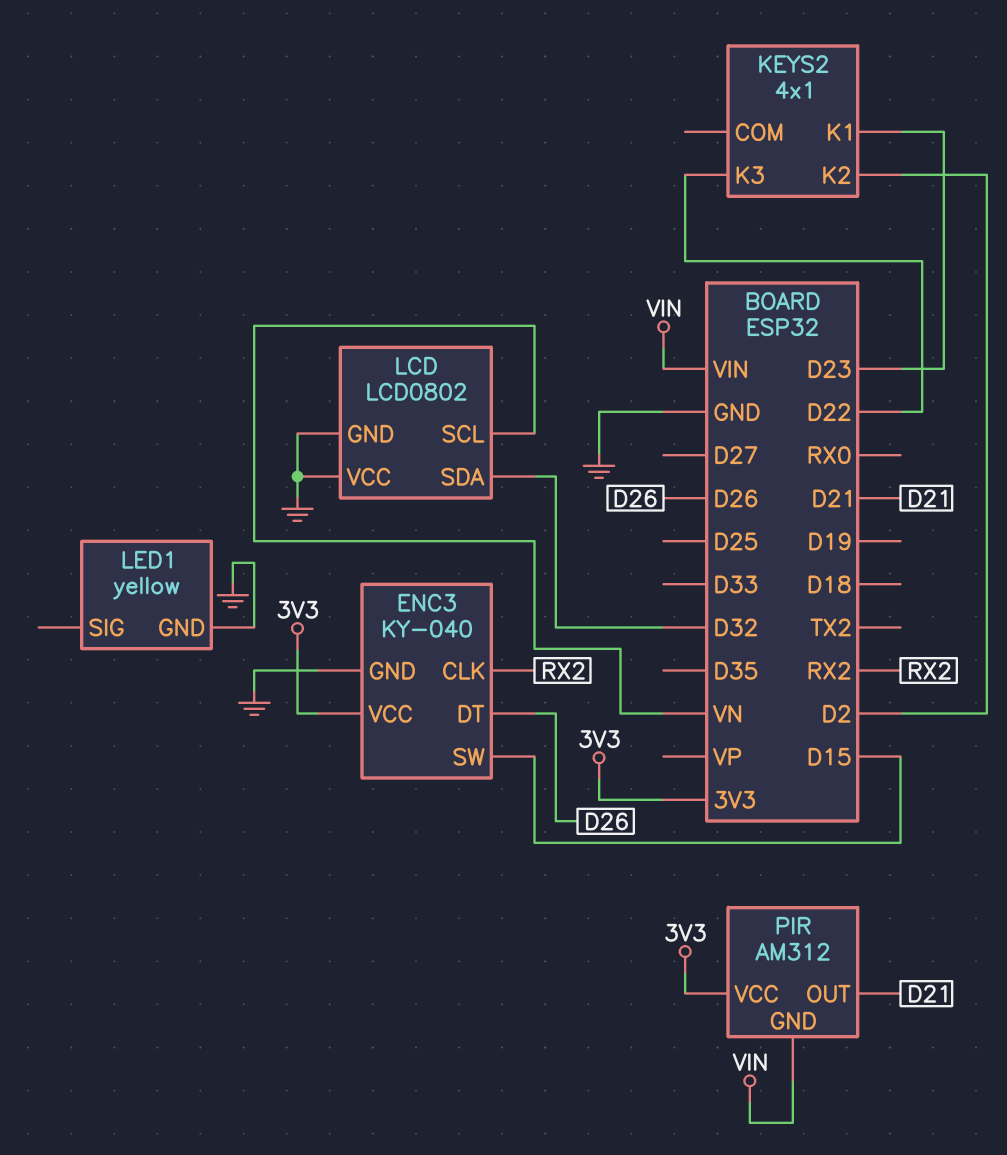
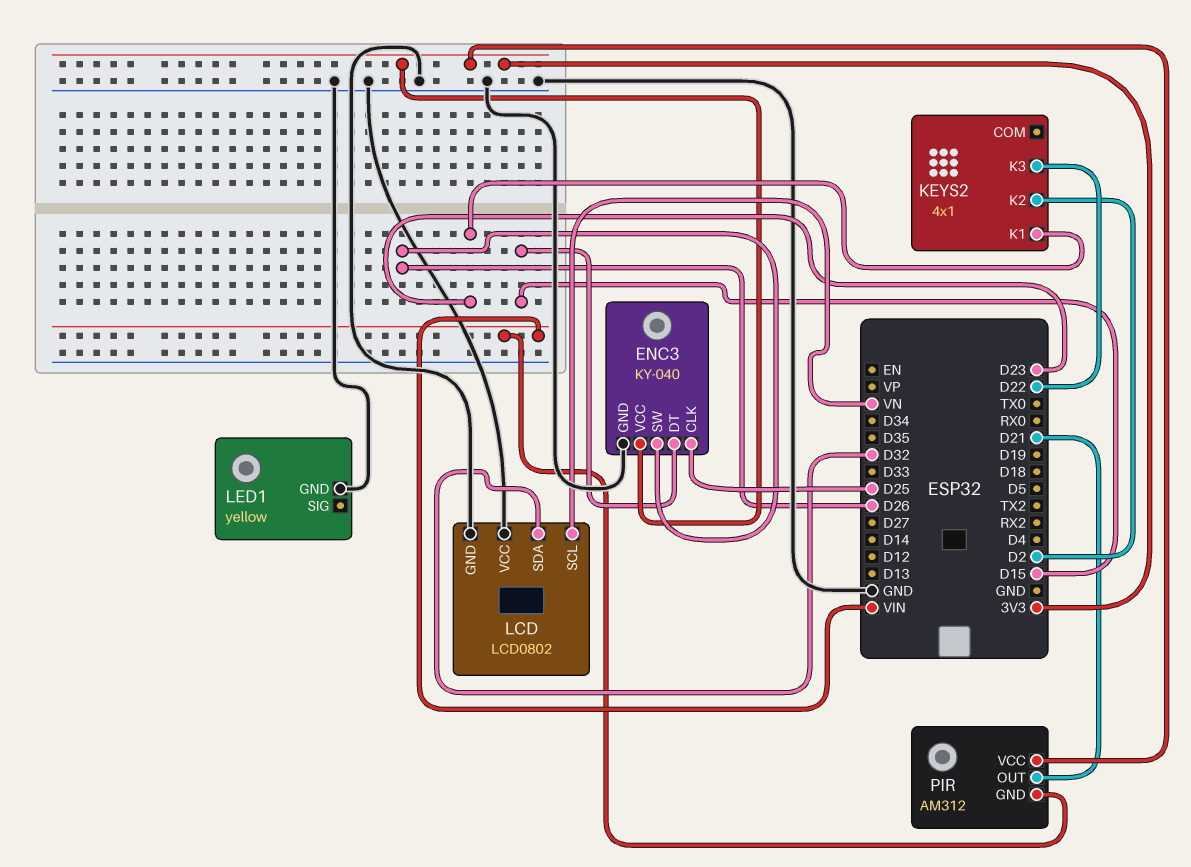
ENC3 pin CLK: RX2 -> D25
ENC3 pin DT: D26 -> D15
ENC3 pin SW: D15 -> D26

